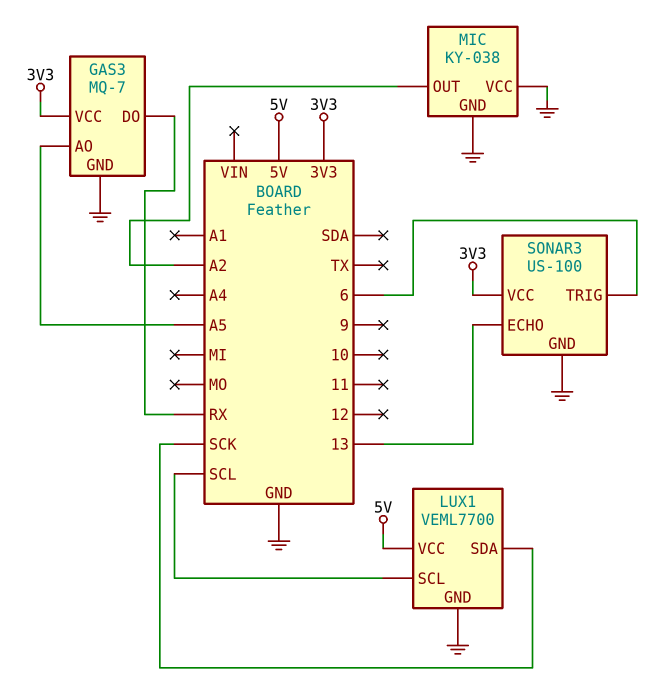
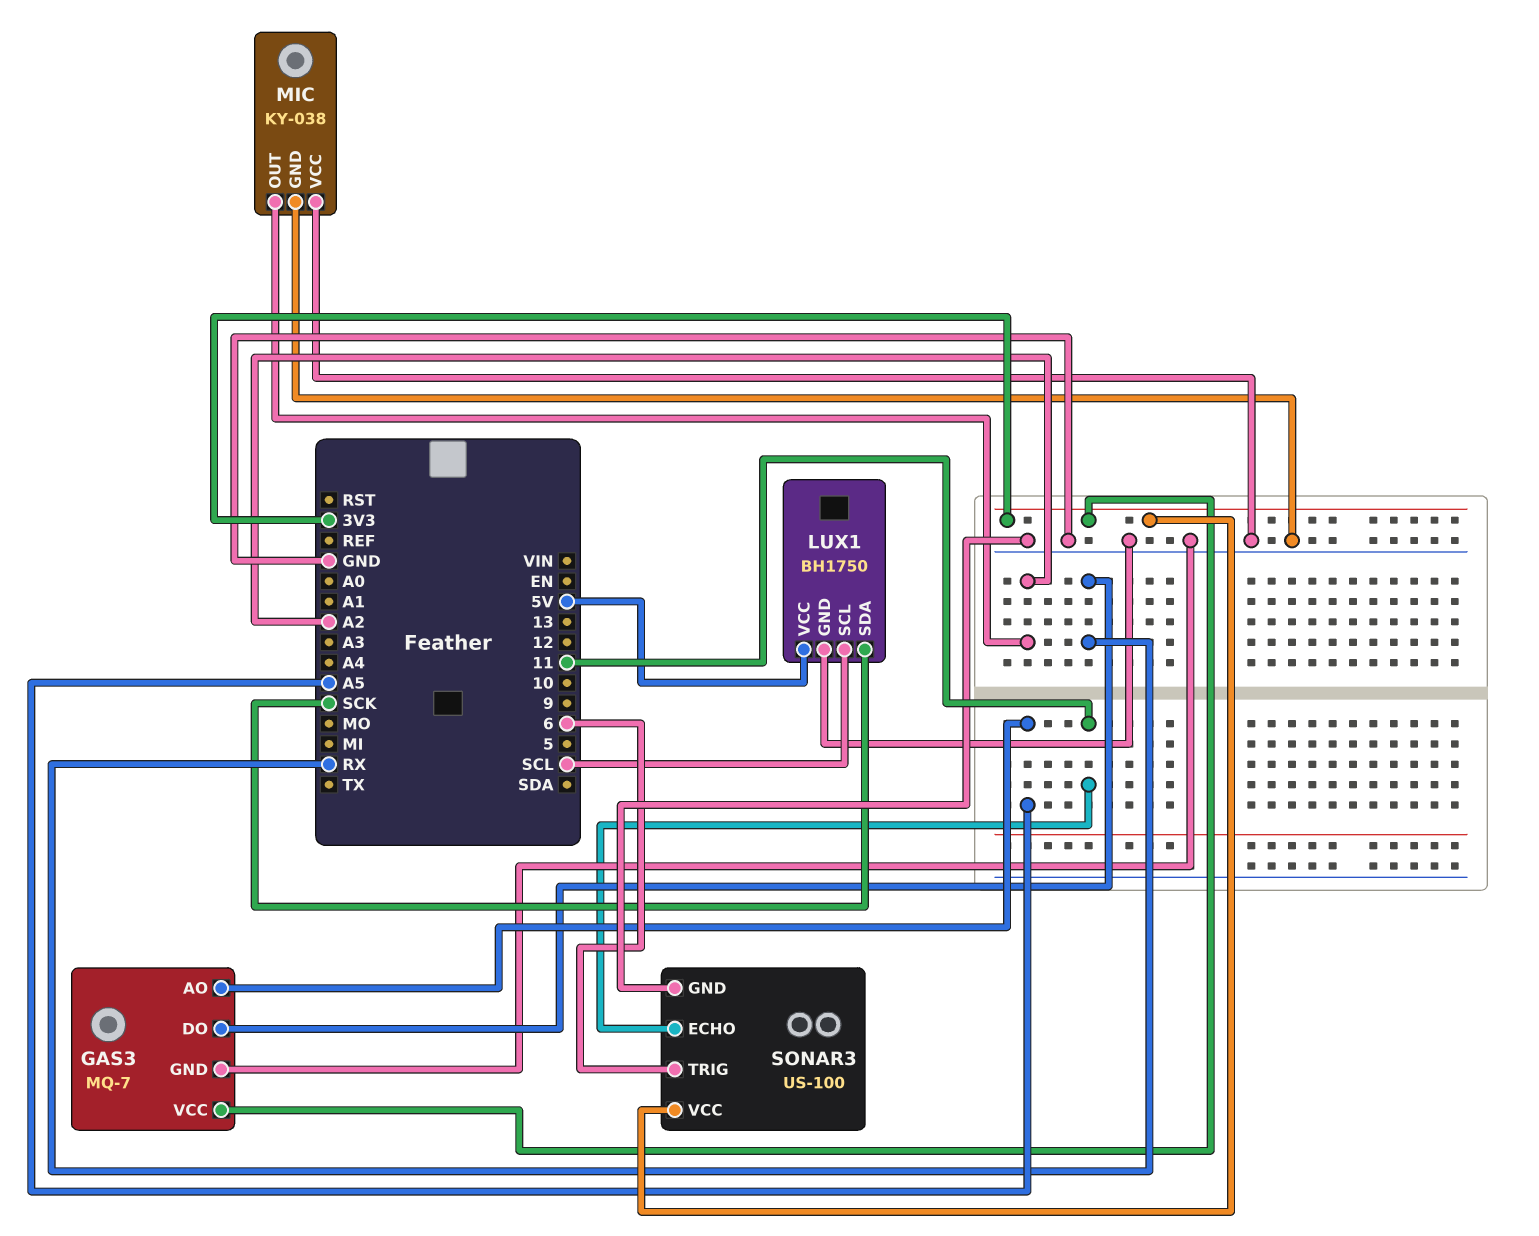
LUX1: VEML7700 -> BH1750
SONAR3 pin ECHO: 13 -> 11

